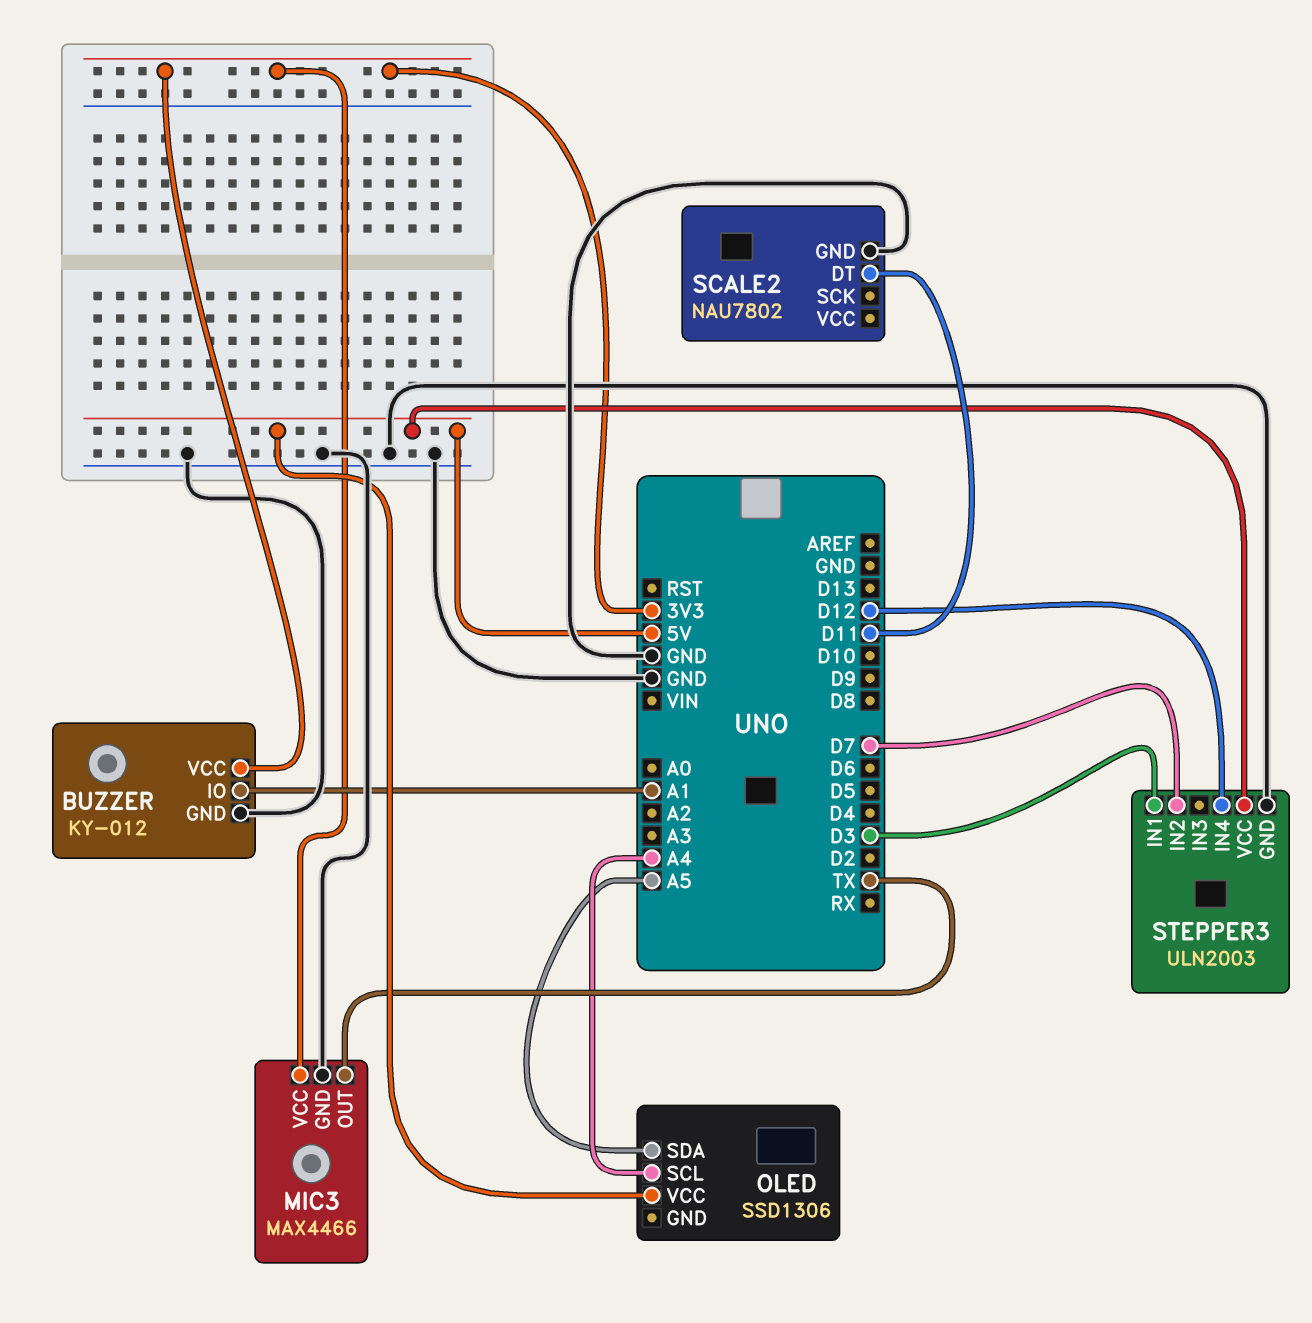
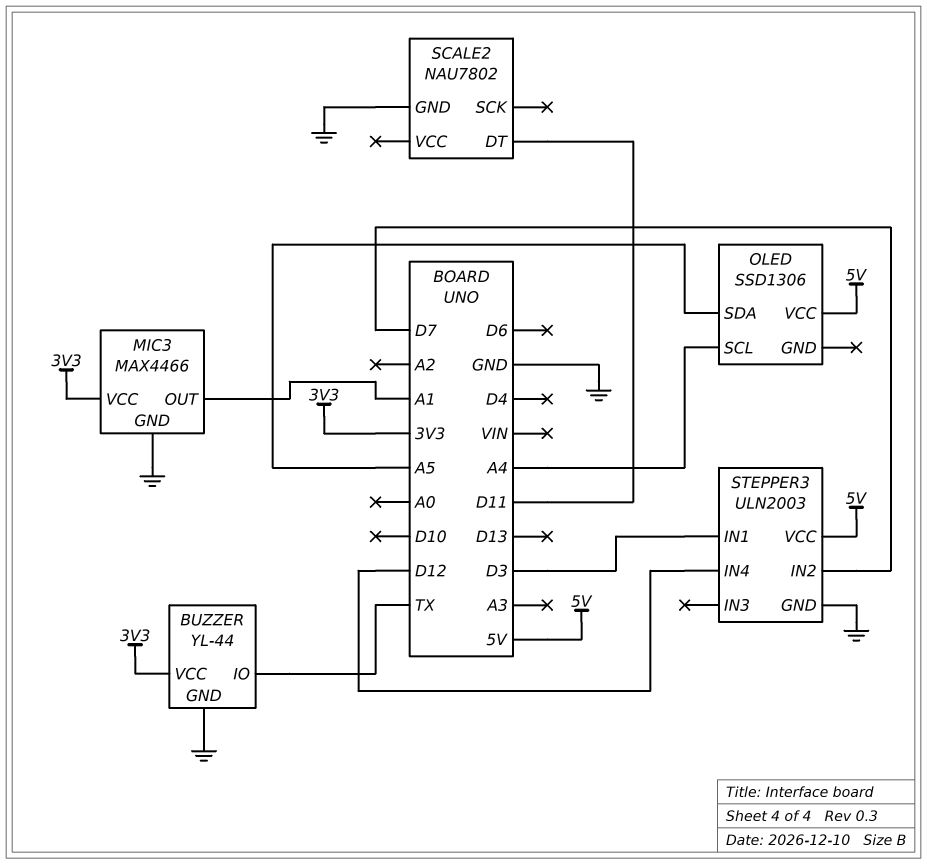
BUZZER: KY-012 -> YL-44
BUZZER pin IO: A1 -> TX
MIC3 pin OUT: TX -> A1

